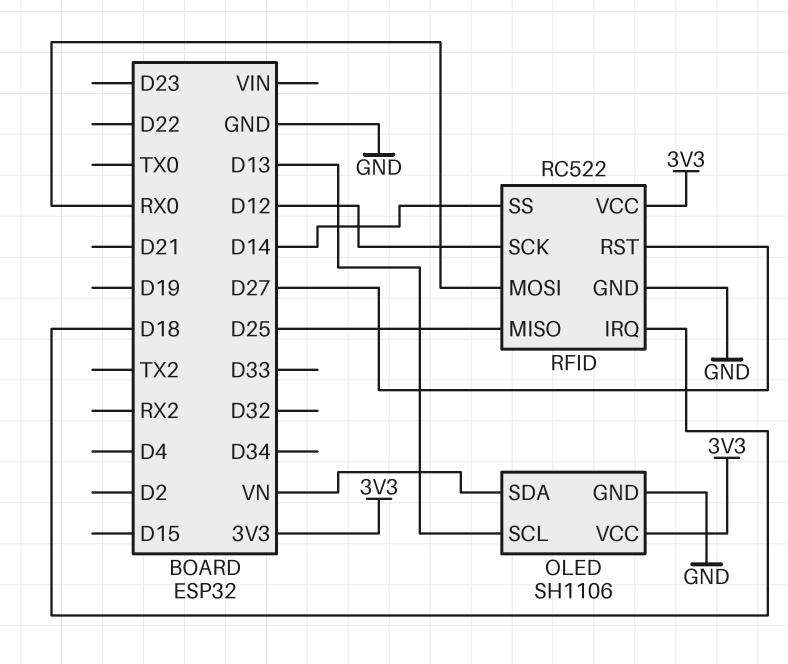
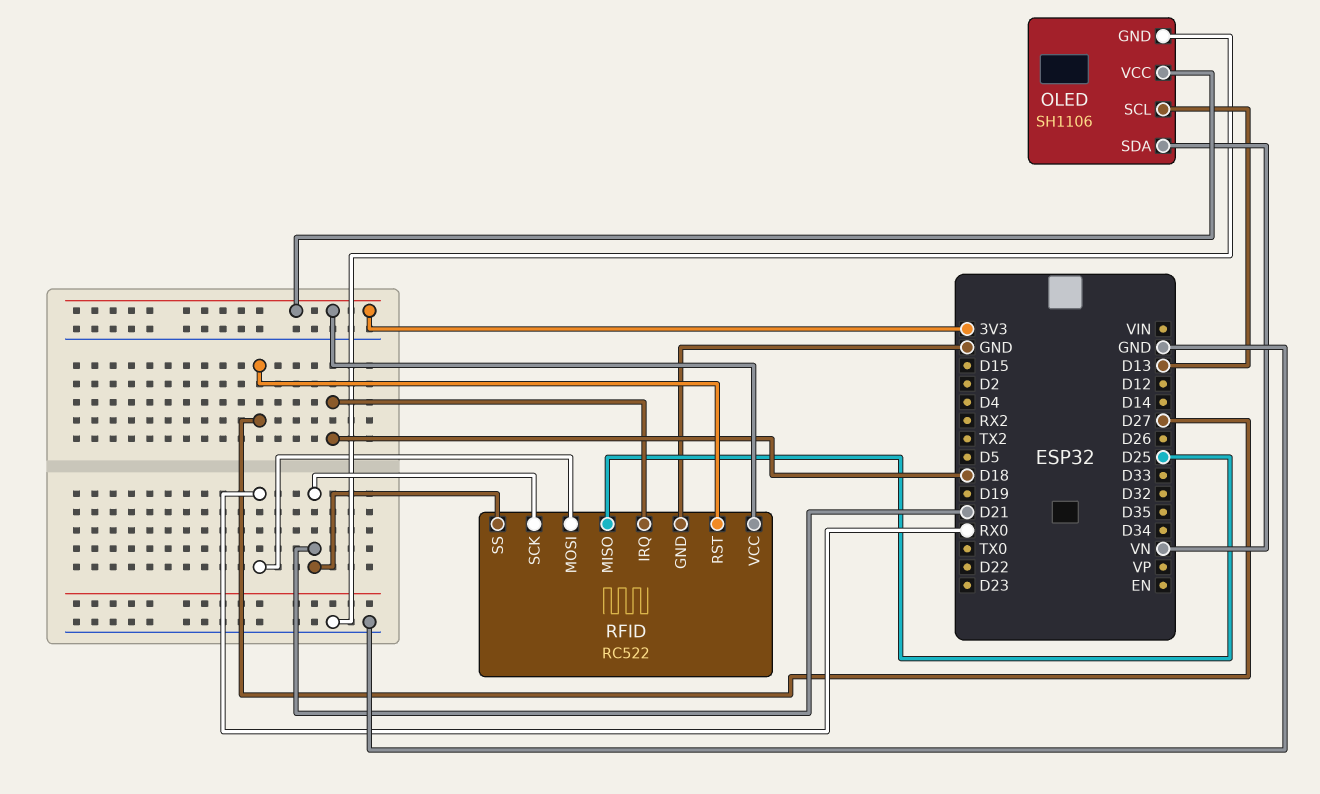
RFID pin SCK: D12 -> D21
RFID pin SS: D14 -> D21

